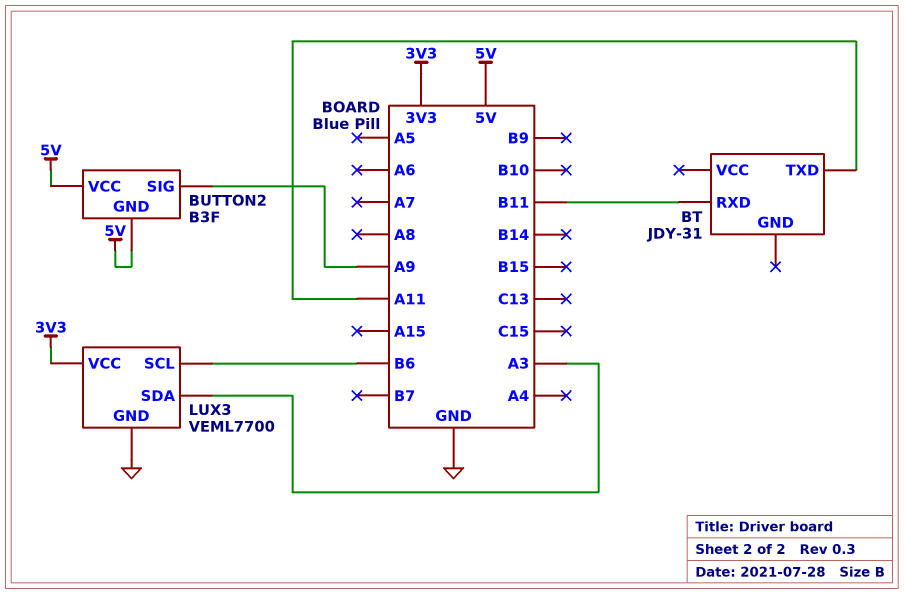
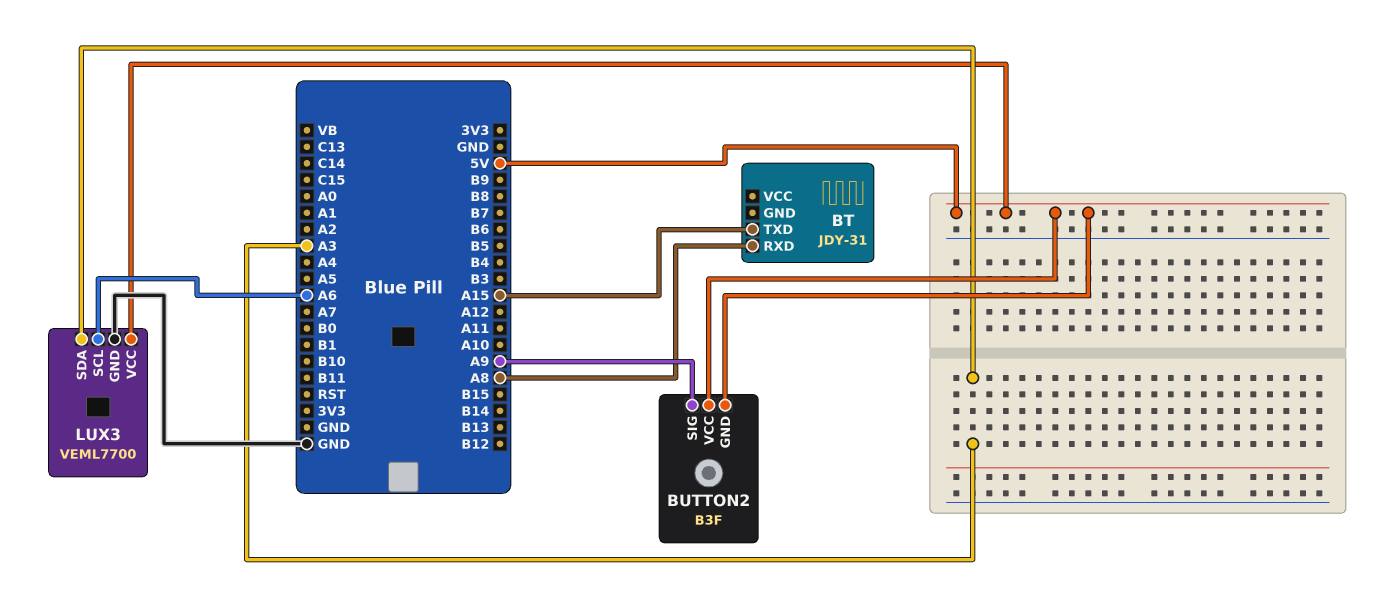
BT pin RXD: B11 -> A8
BT pin TXD: A11 -> A15
LUX3 pin SCL: B6 -> A6
LUX3 pin VCC: 3V3 -> 5V

